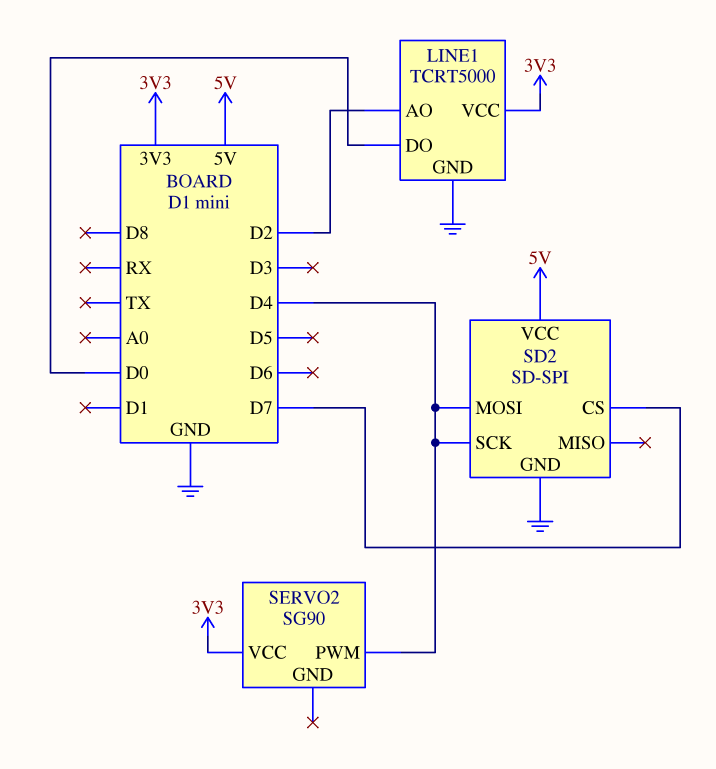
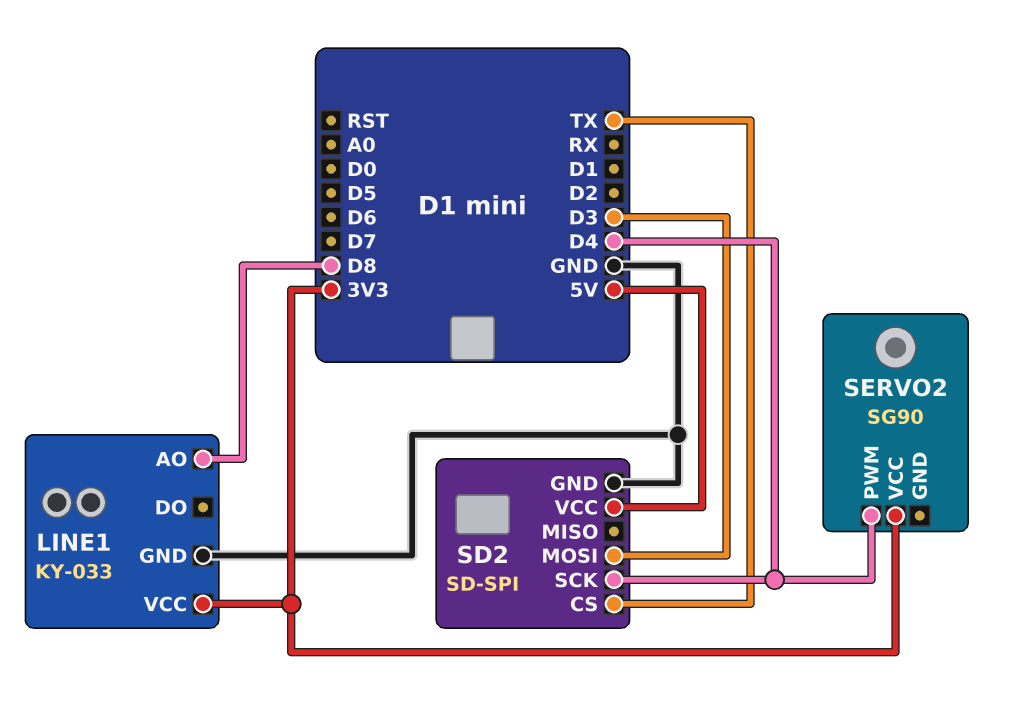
LINE1: TCRT5000 -> KY-033
LINE1 pin AO: D2 -> D8
LINE1 pin DO: D0 -> none
SD2 pin CS: D7 -> TX
SD2 pin MOSI: D4 -> D3

